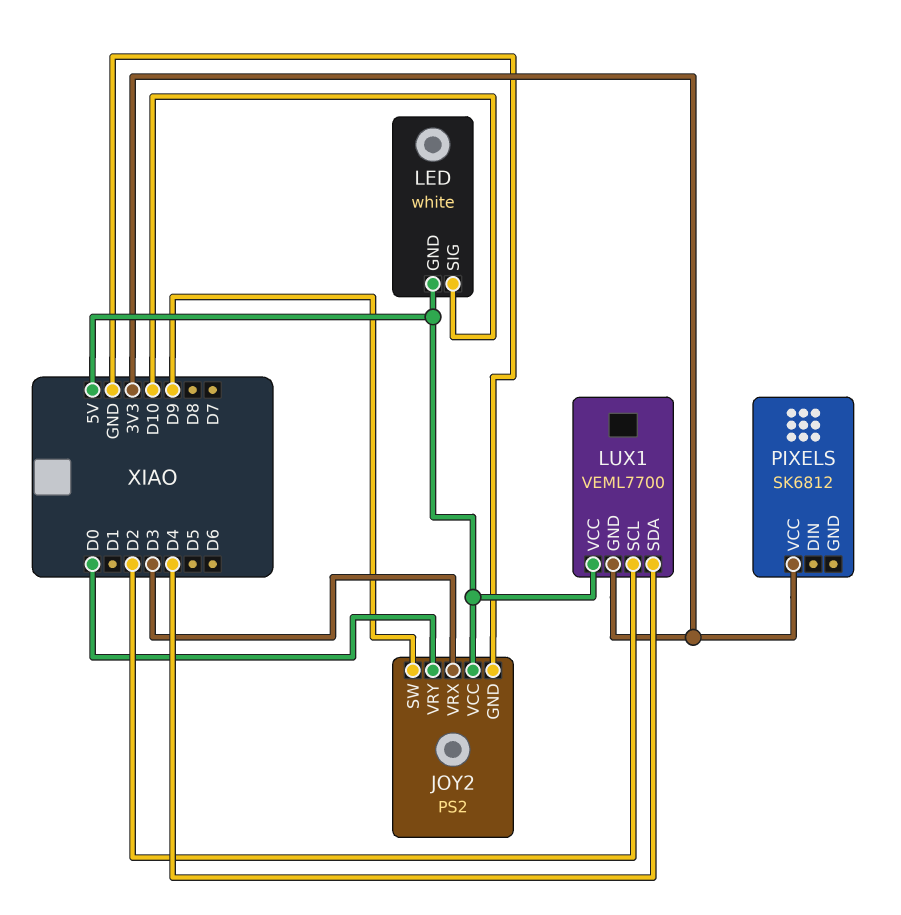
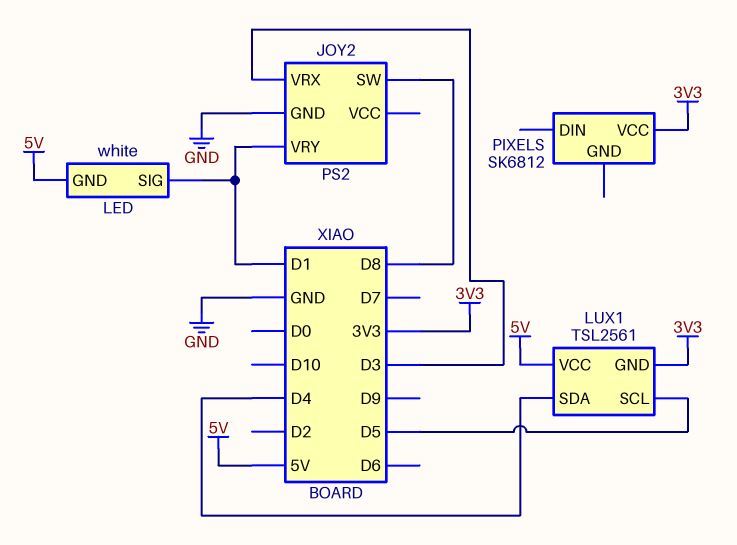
JOY2 pin SW: D9 -> D8
JOY2 pin VCC: 5V -> none
JOY2 pin VRY: D0 -> D1
LED pin SIG: D10 -> D1
LUX1: VEML7700 -> TSL2561
LUX1 pin SCL: D2 -> D5

